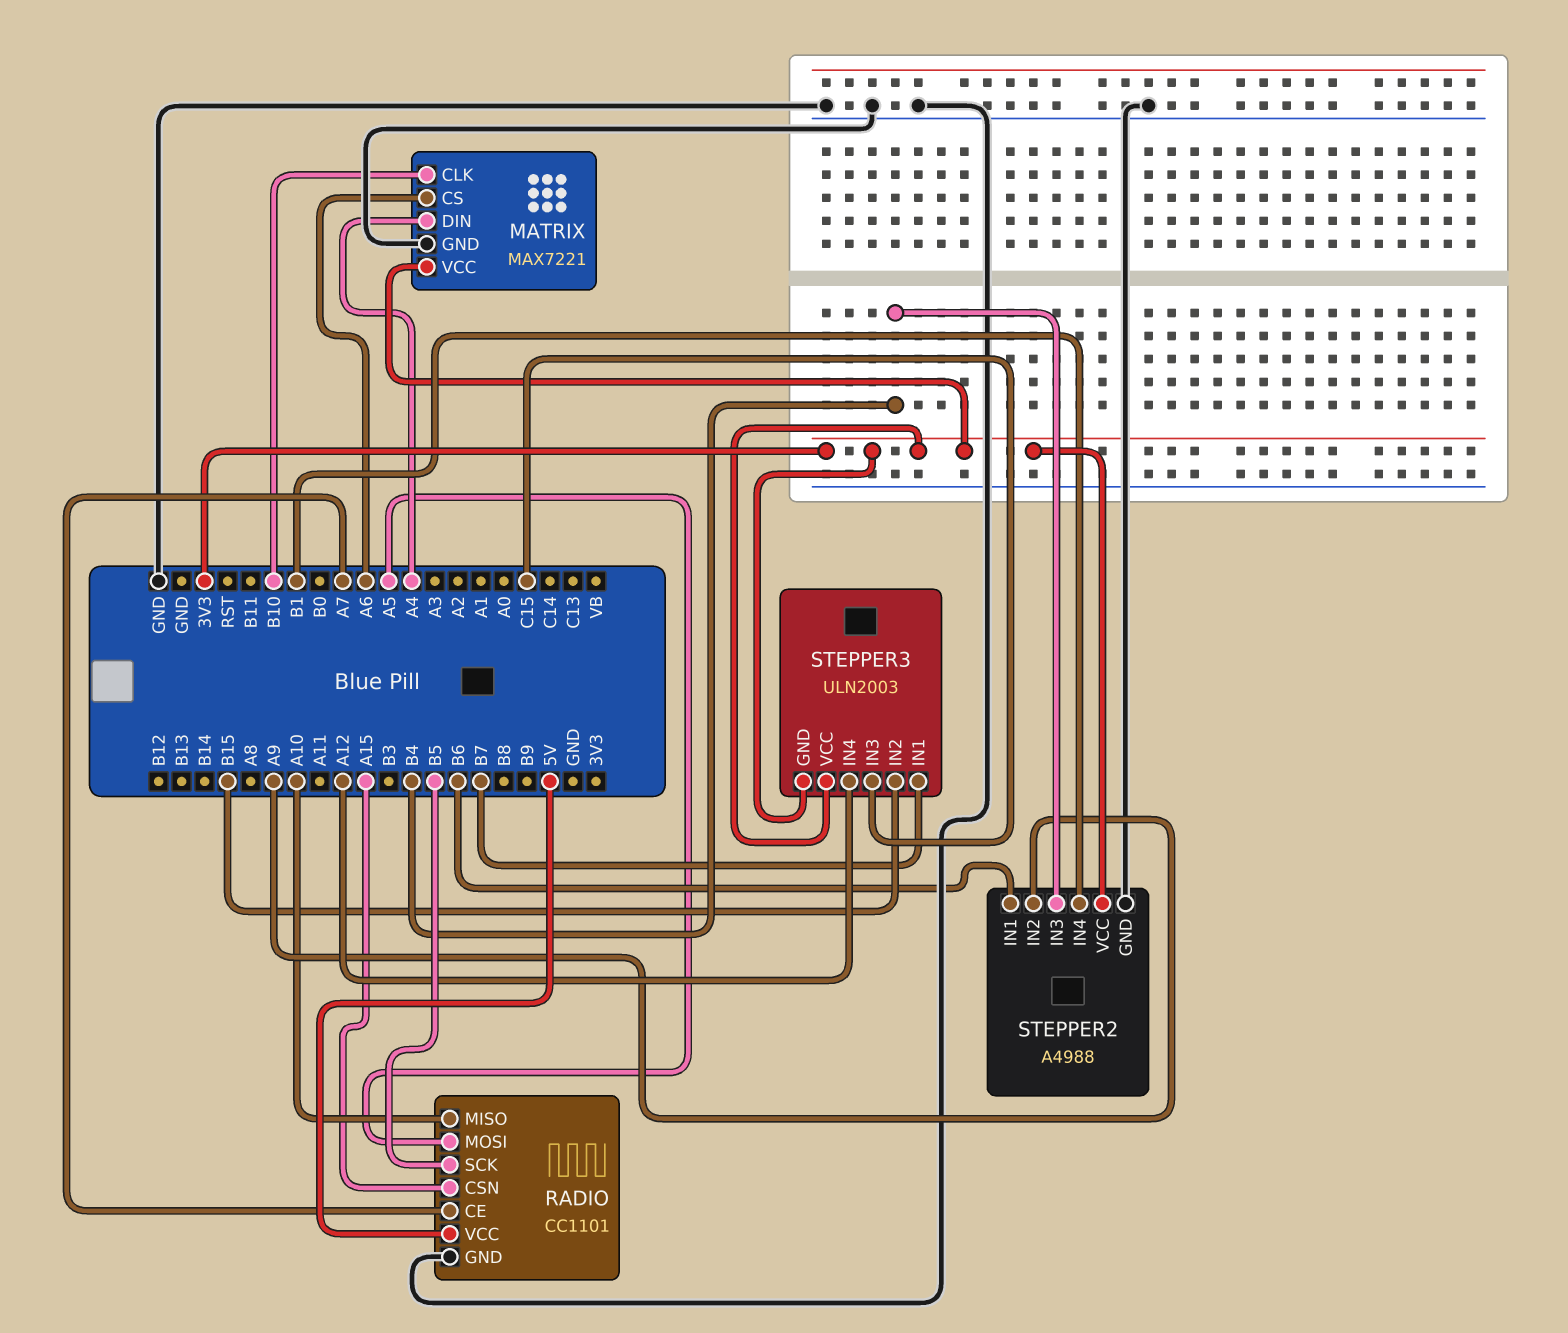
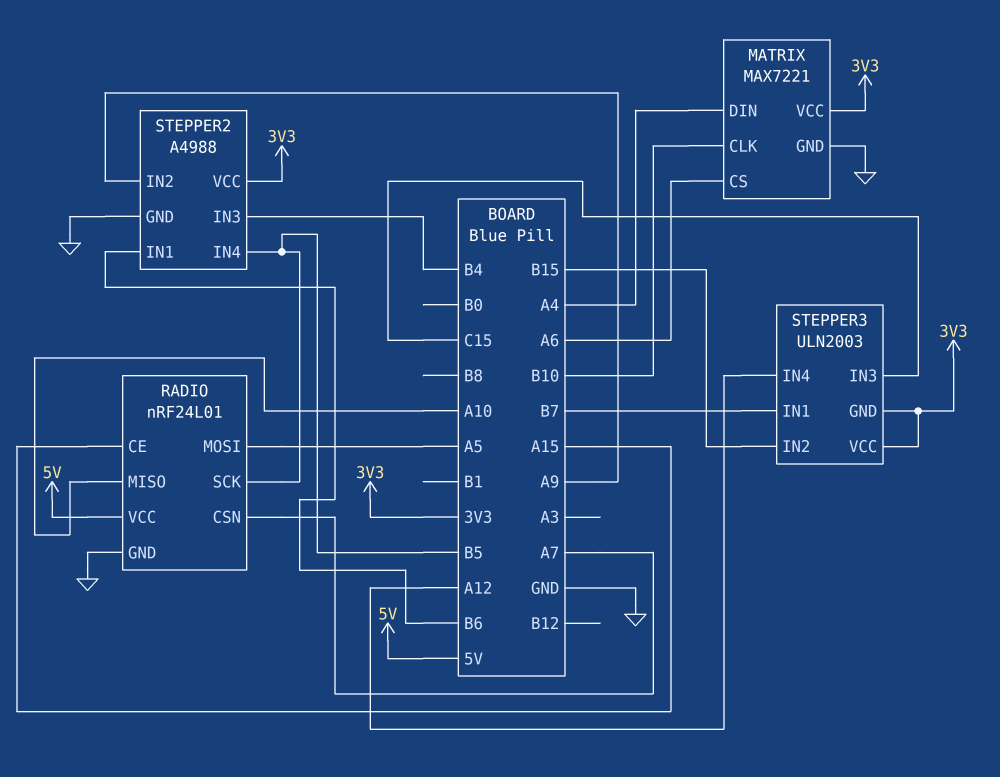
RADIO: CC1101 -> nRF24L01
RADIO pin CE: A7 -> A15
RADIO pin CSN: A15 -> A7
STEPPER2 pin IN4: B1 -> B5

